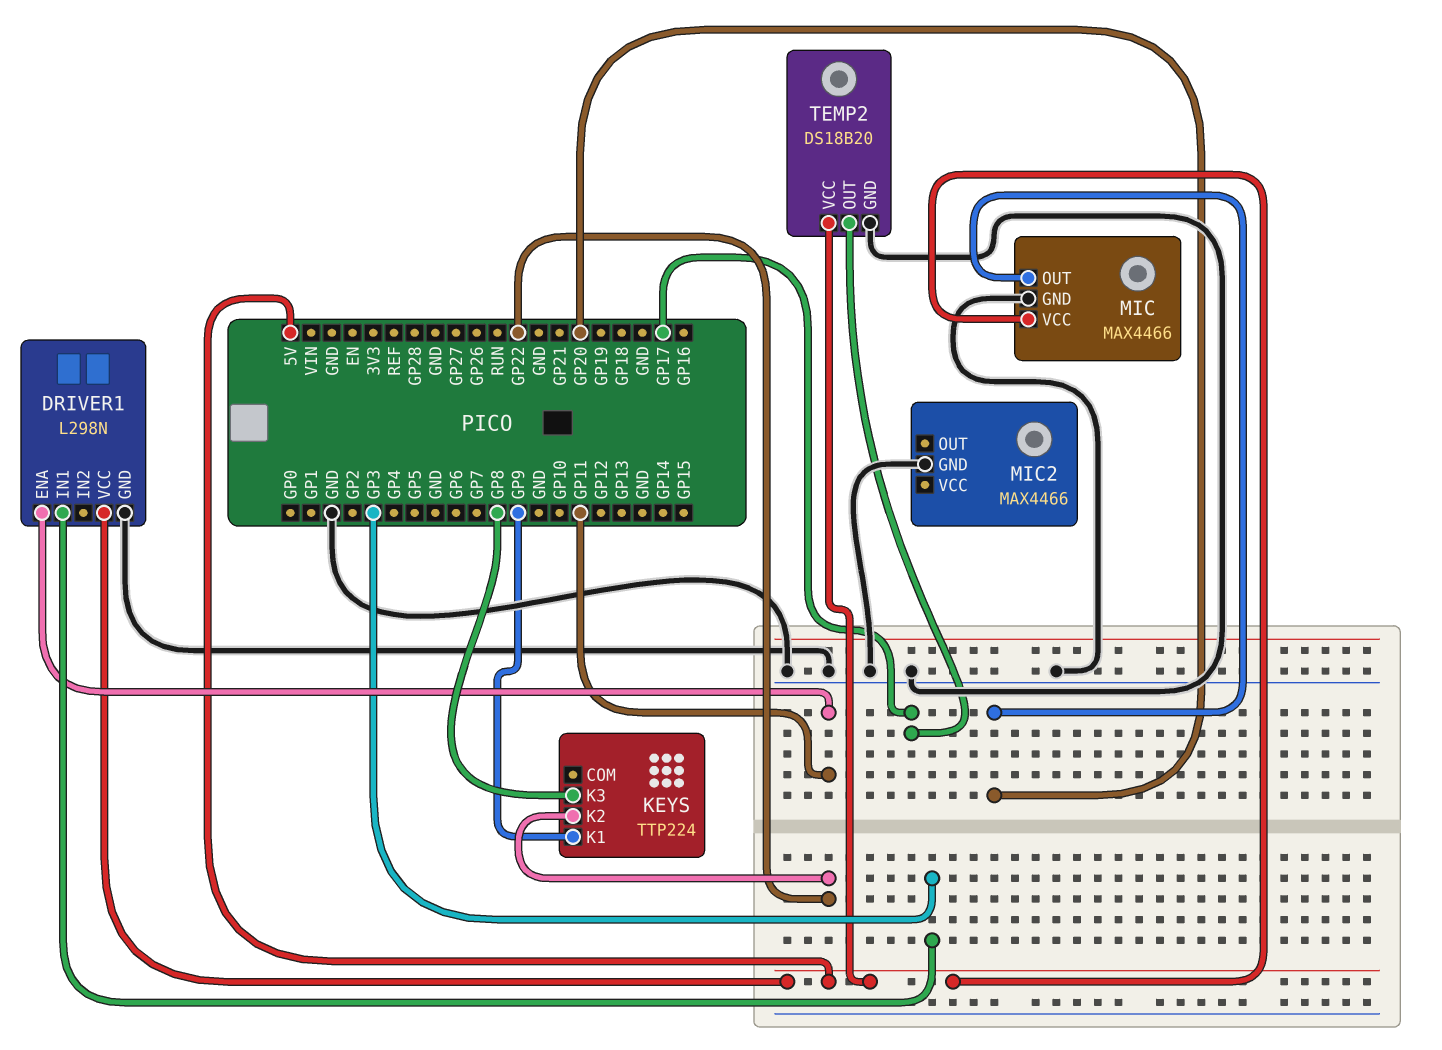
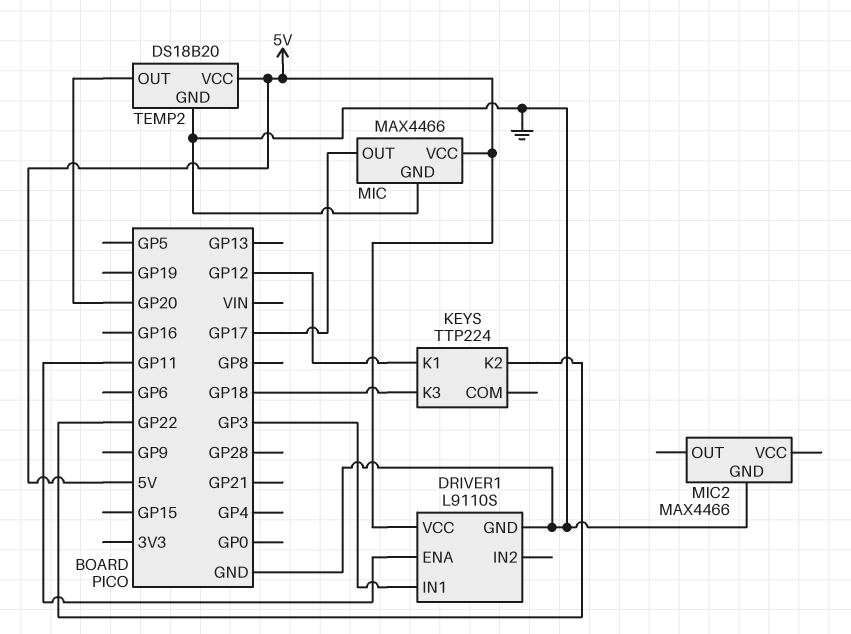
DRIVER1: L298N -> L9110S
KEYS pin K1: GP9 -> GP12
KEYS pin K3: GP8 -> GP18
MIC pin OUT: GP20 -> GP17
TEMP2 pin OUT: GP17 -> GP20

